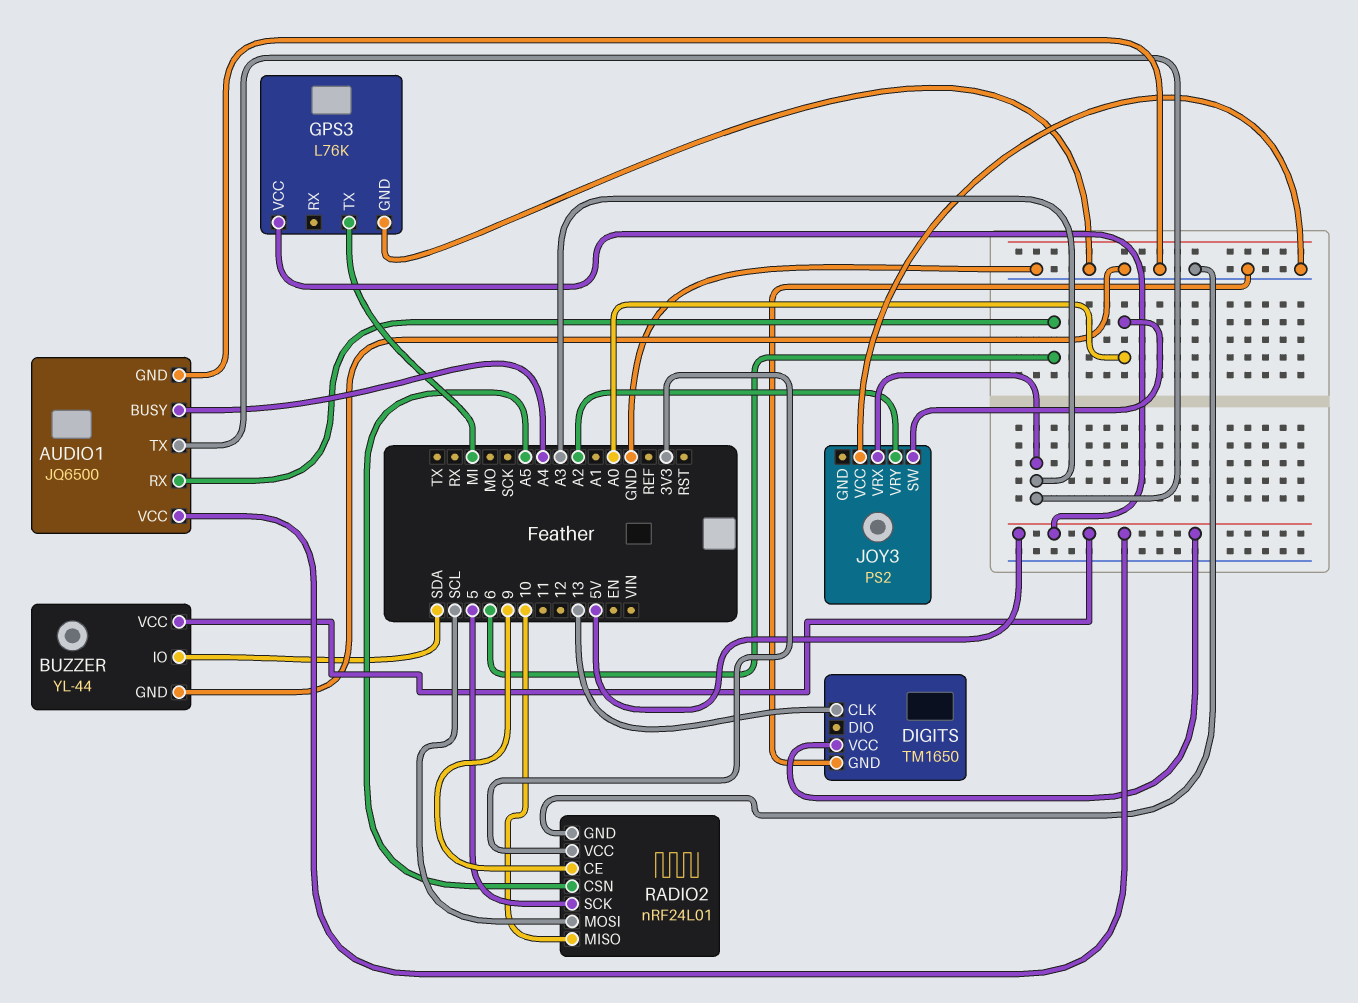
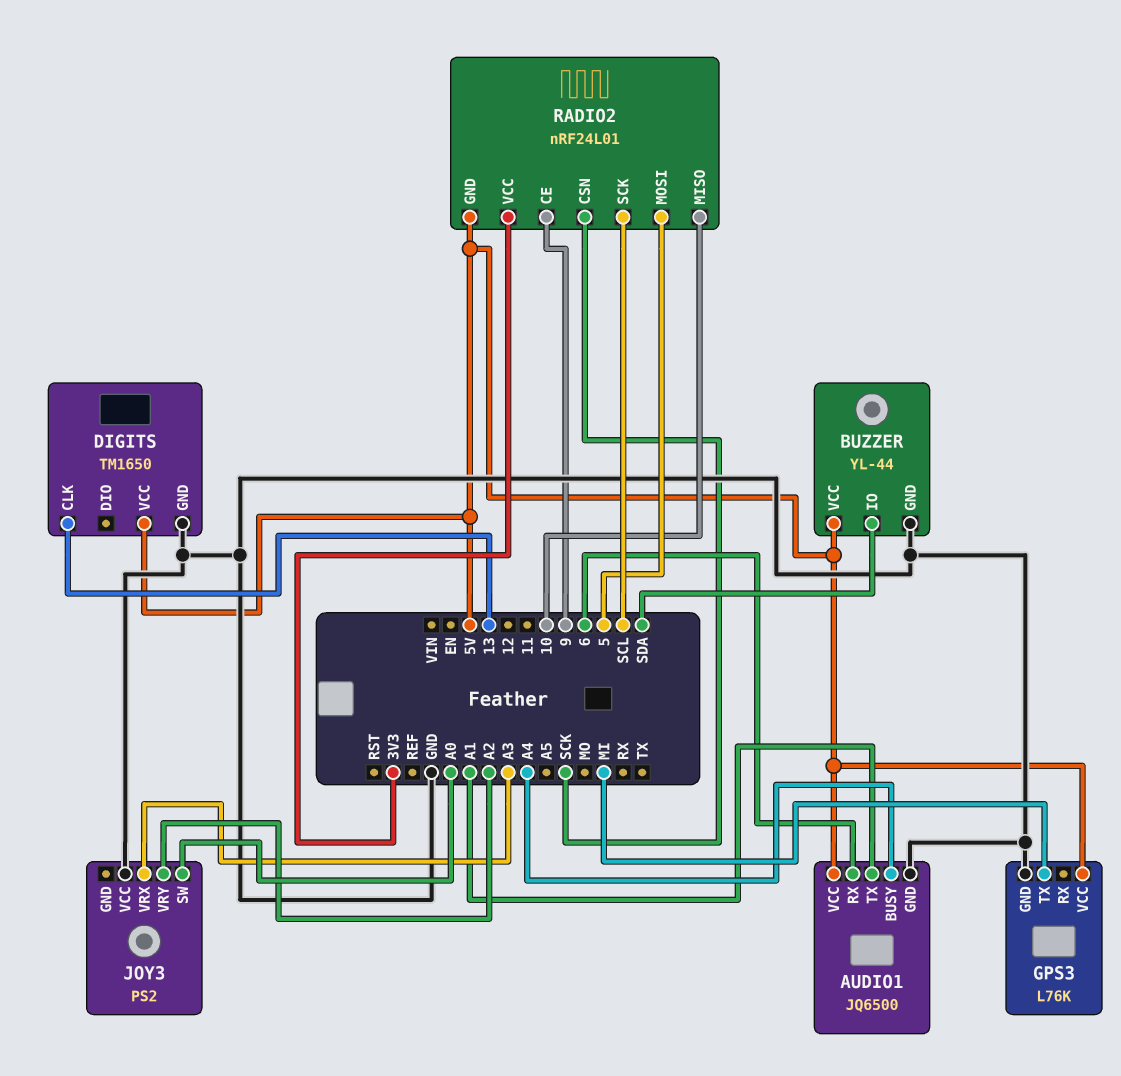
AUDIO1 pin TX: A3 -> A1
RADIO2 pin CSN: A5 -> SCK
RADIO2 pin GND: GND -> 5V
RADIO2 pin MOSI: SCL -> 5
RADIO2 pin SCK: 5 -> SCL

